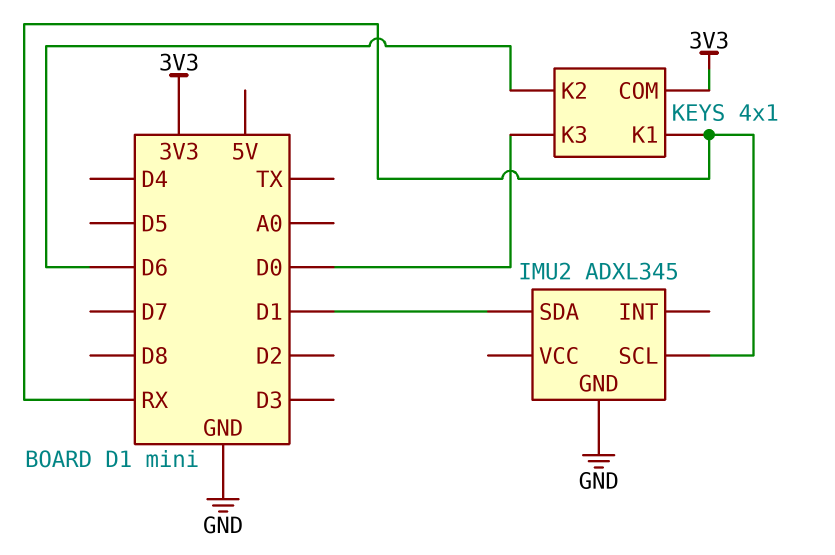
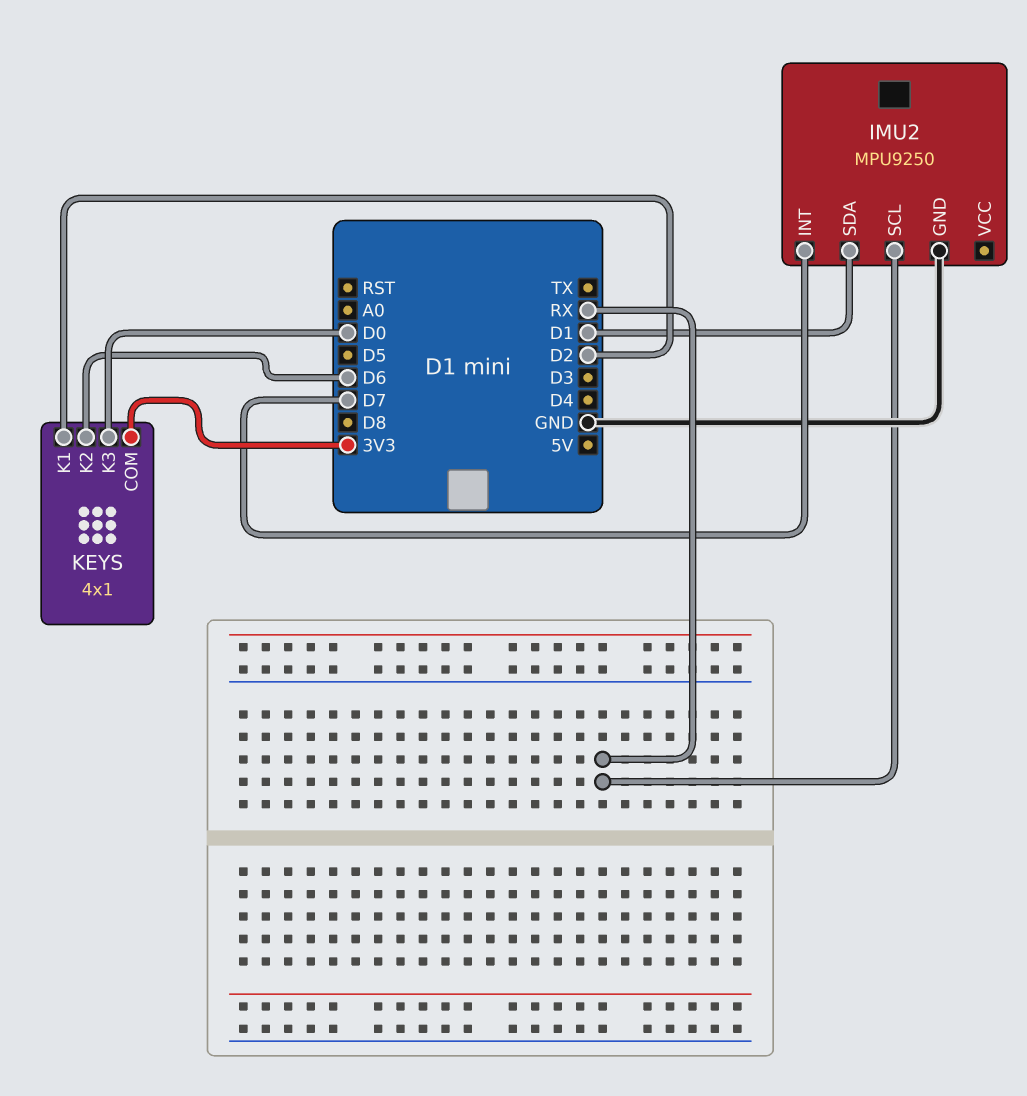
IMU2: ADXL345 -> MPU9250
IMU2 pin INT: none -> D7
KEYS pin K1: RX -> D2

